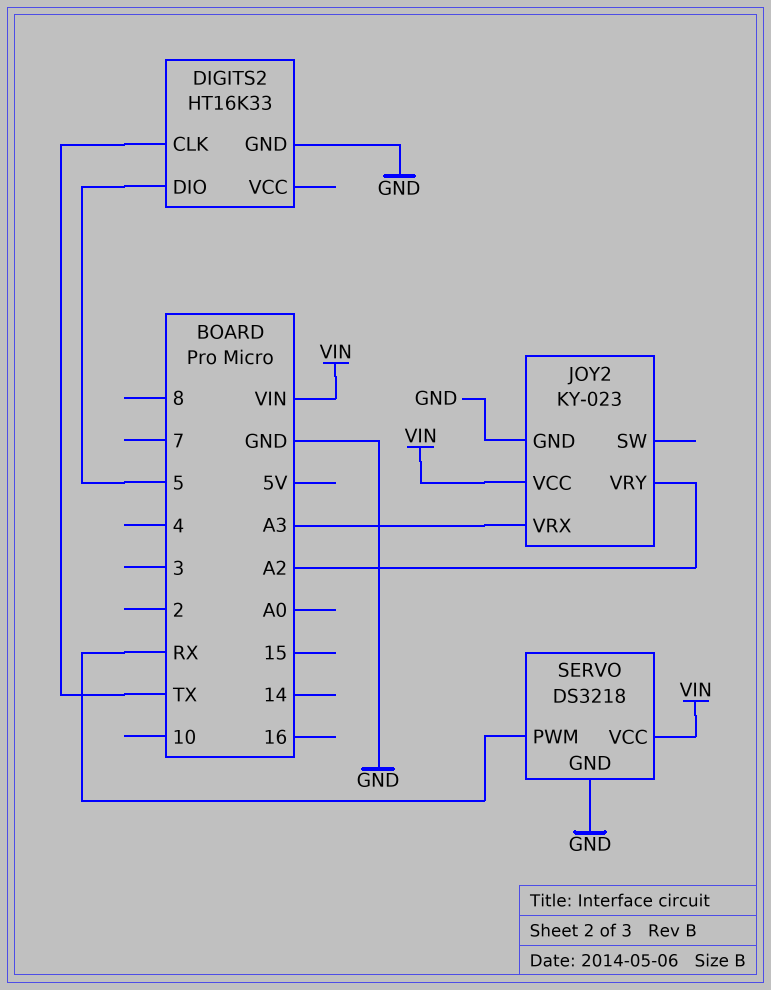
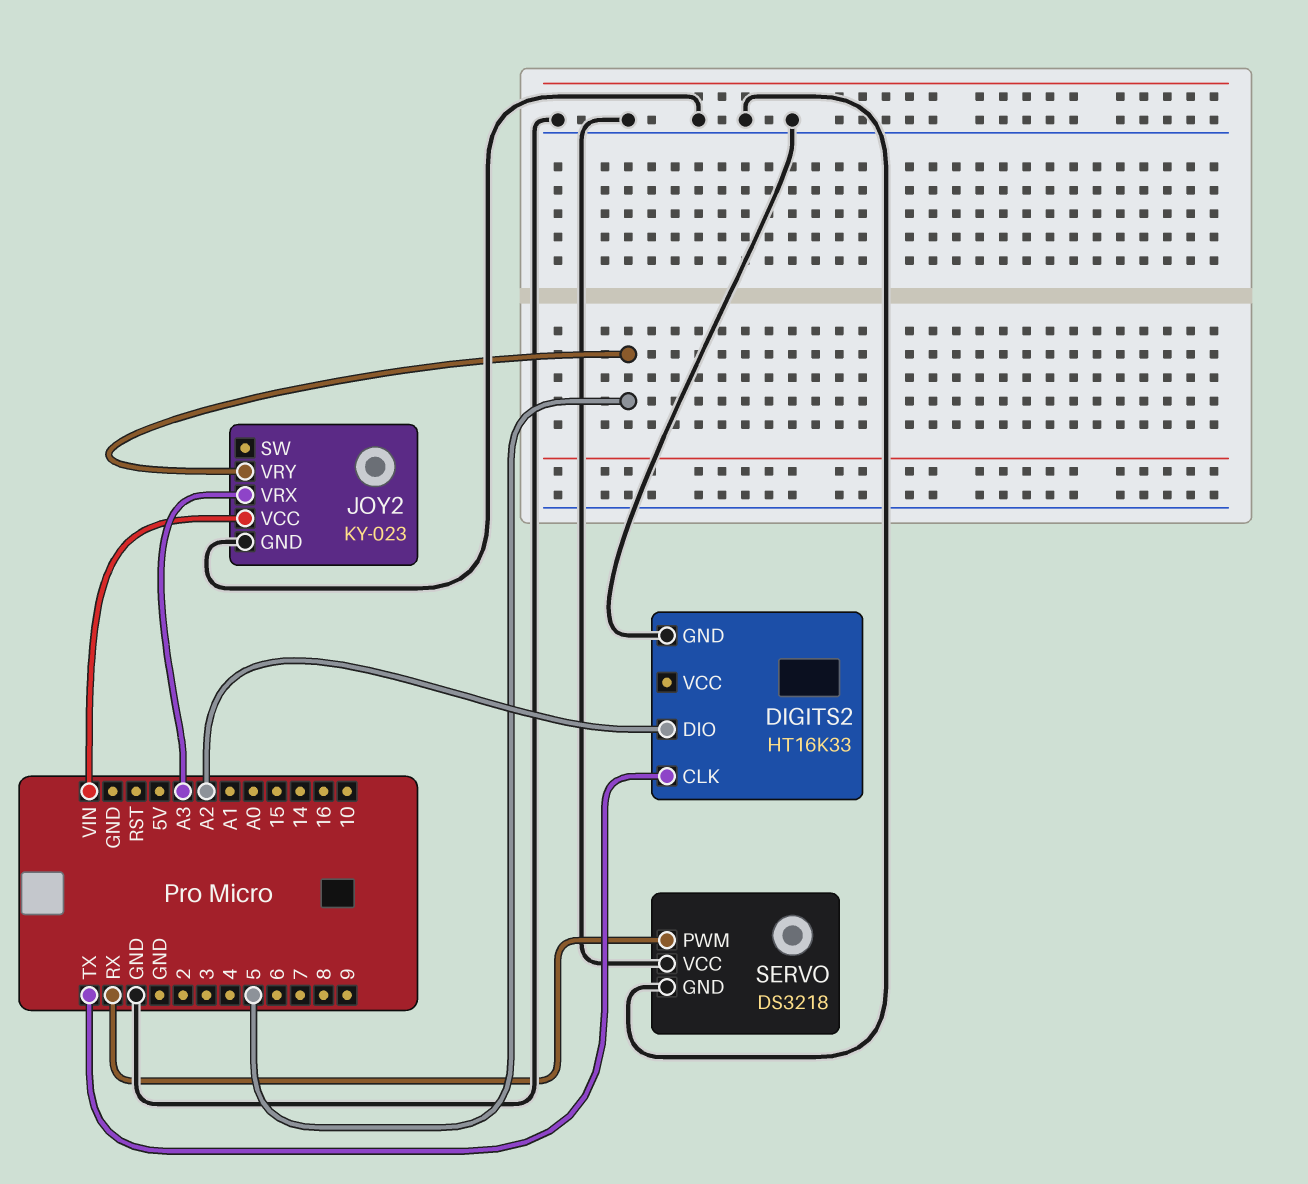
DIGITS2 pin DIO: 5 -> A2
JOY2 pin VRY: A2 -> 5
SERVO pin VCC: VIN -> GND

